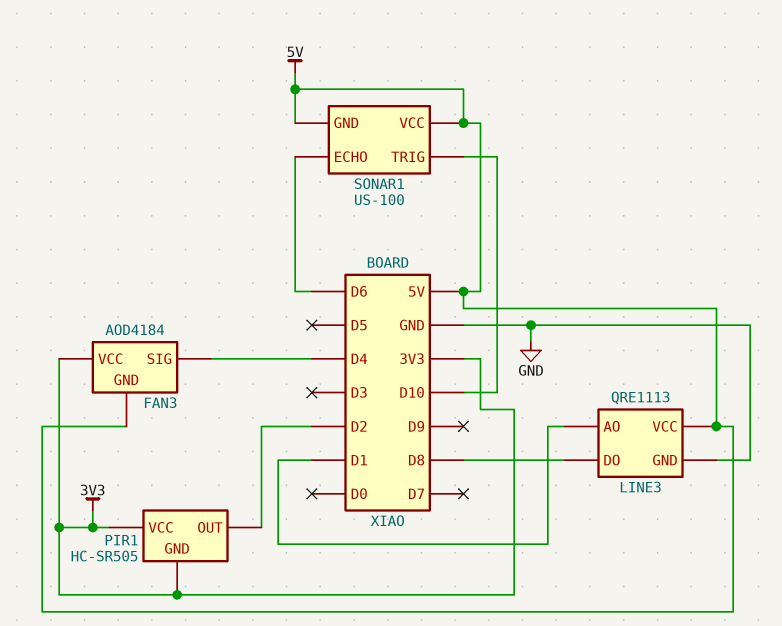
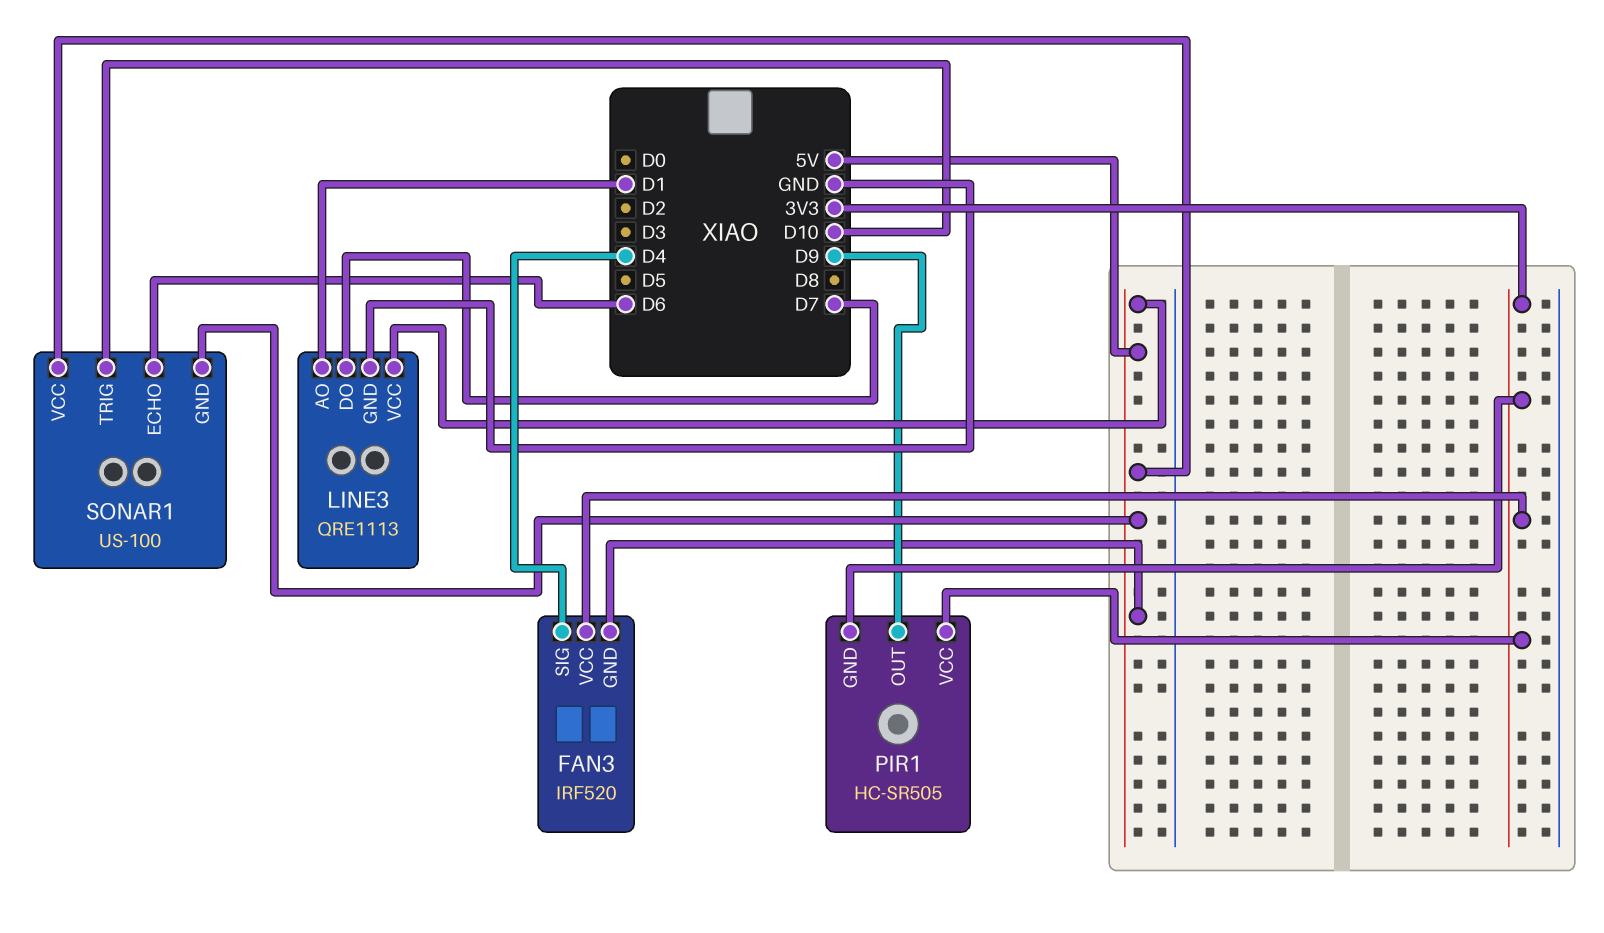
FAN3: AOD4184 -> IRF520
LINE3 pin DO: D8 -> D7
PIR1 pin OUT: D2 -> D9

